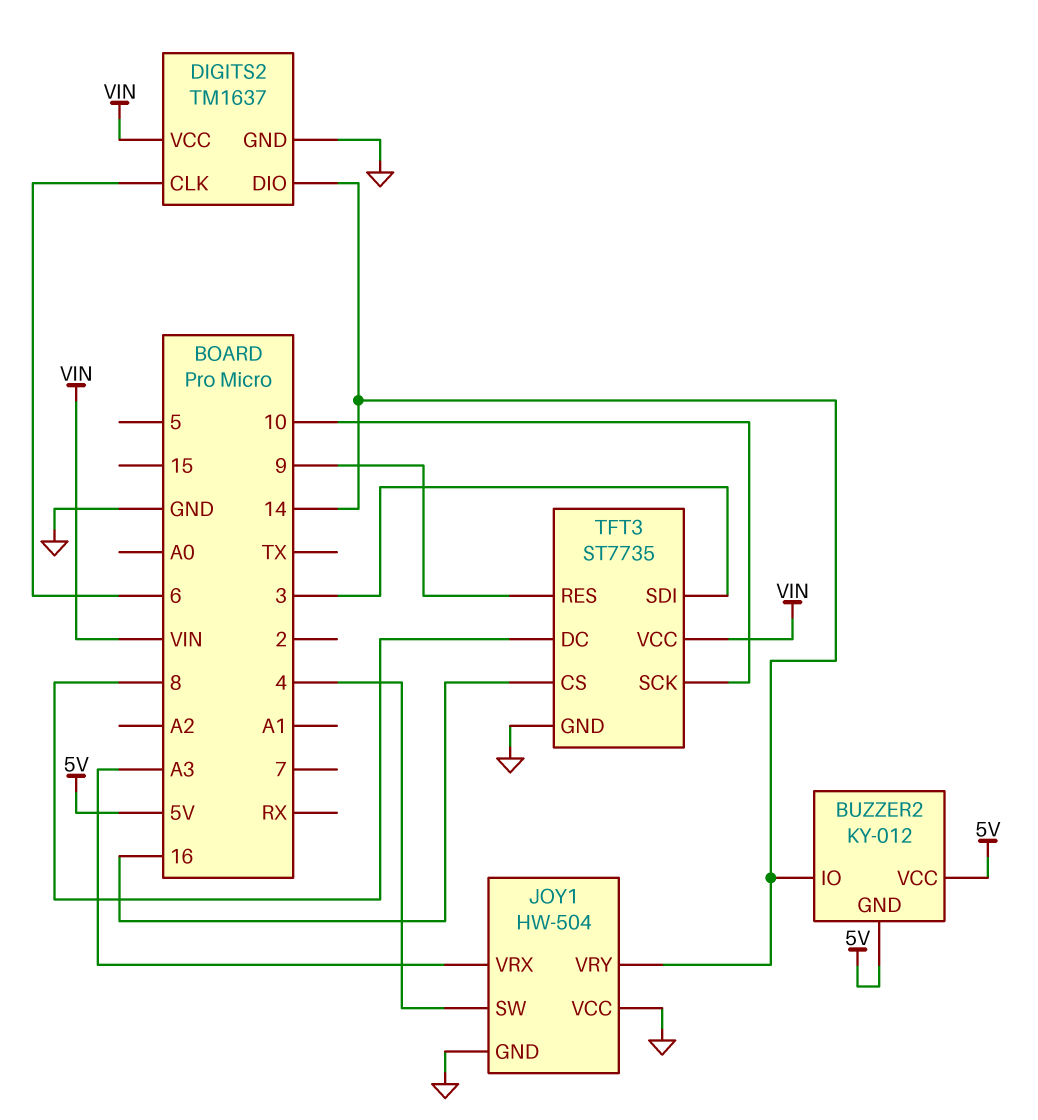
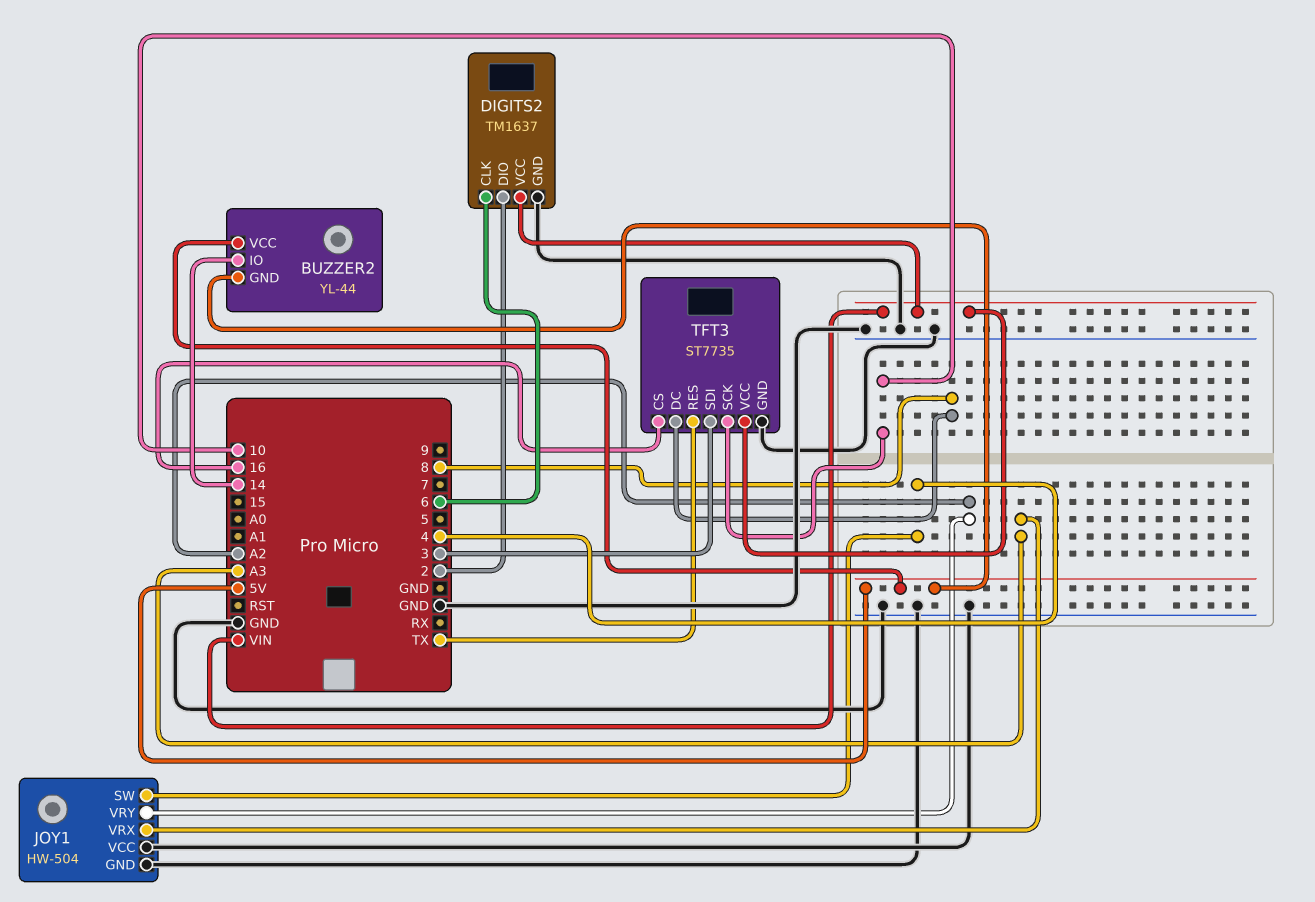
BUZZER2: KY-012 -> YL-44
DIGITS2 pin DIO: 14 -> 2
JOY1 pin VRY: 14 -> A2
TFT3 pin RES: 9 -> TX

